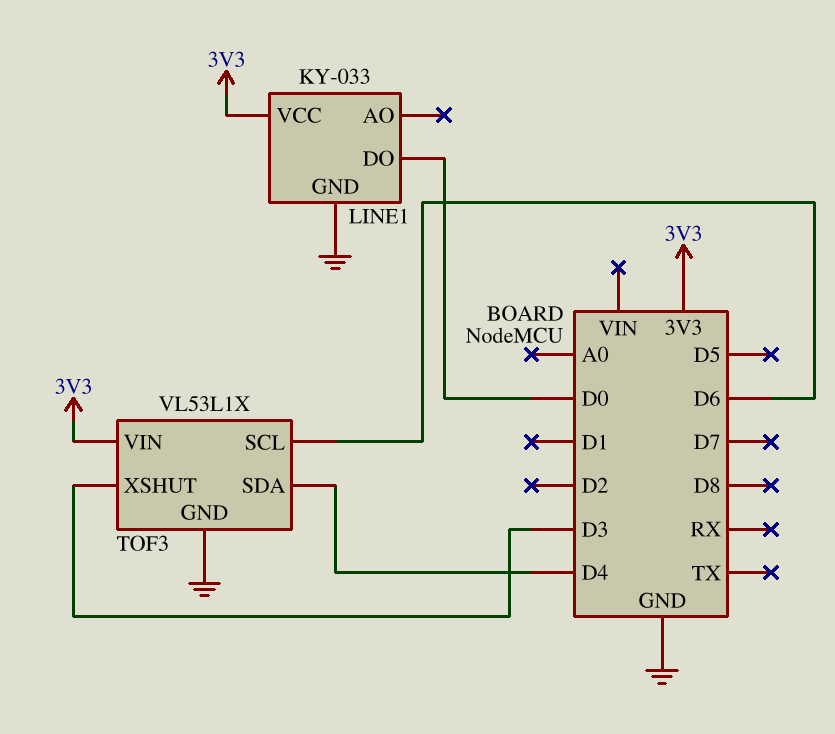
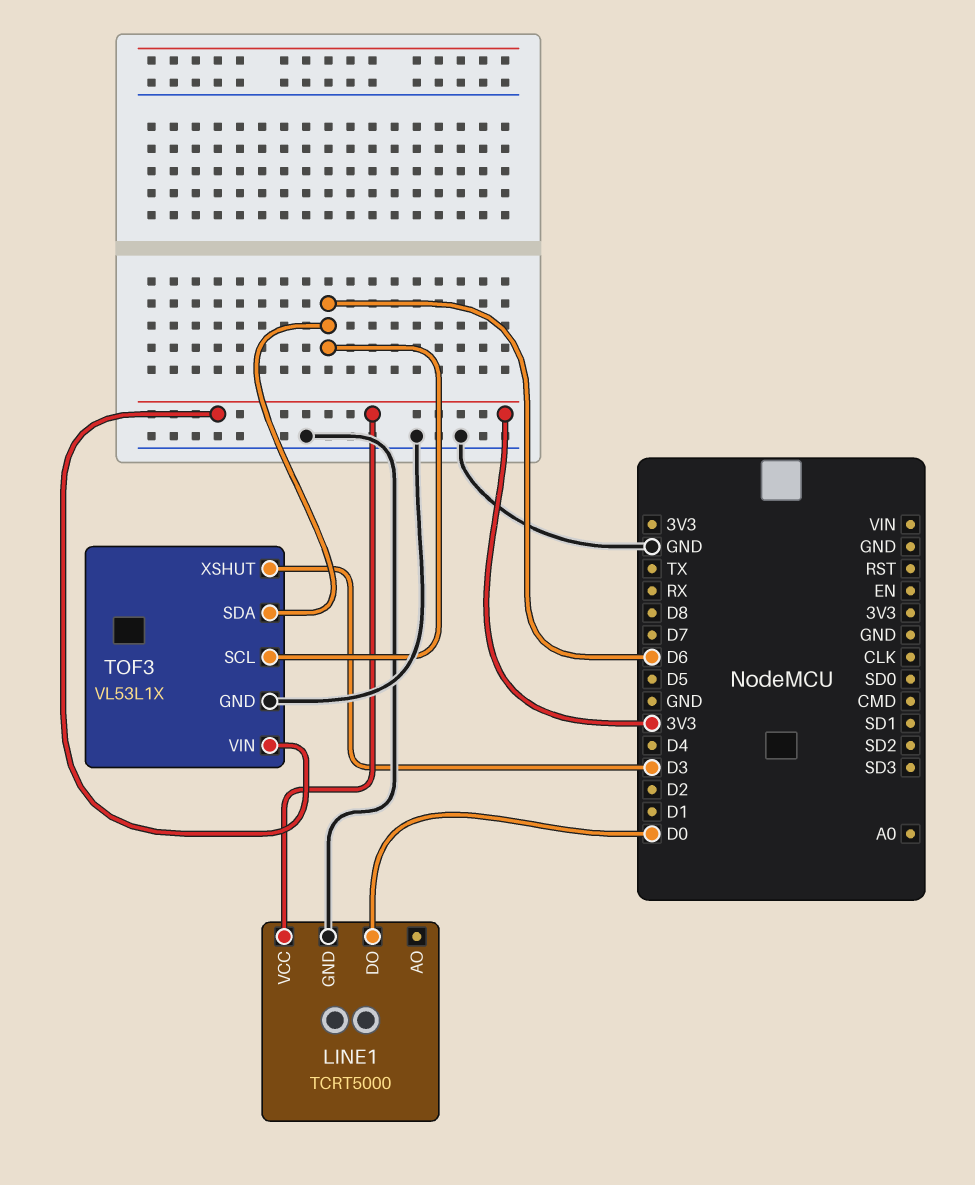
LINE1: KY-033 -> TCRT5000
TOF3 pin SDA: D4 -> D6

